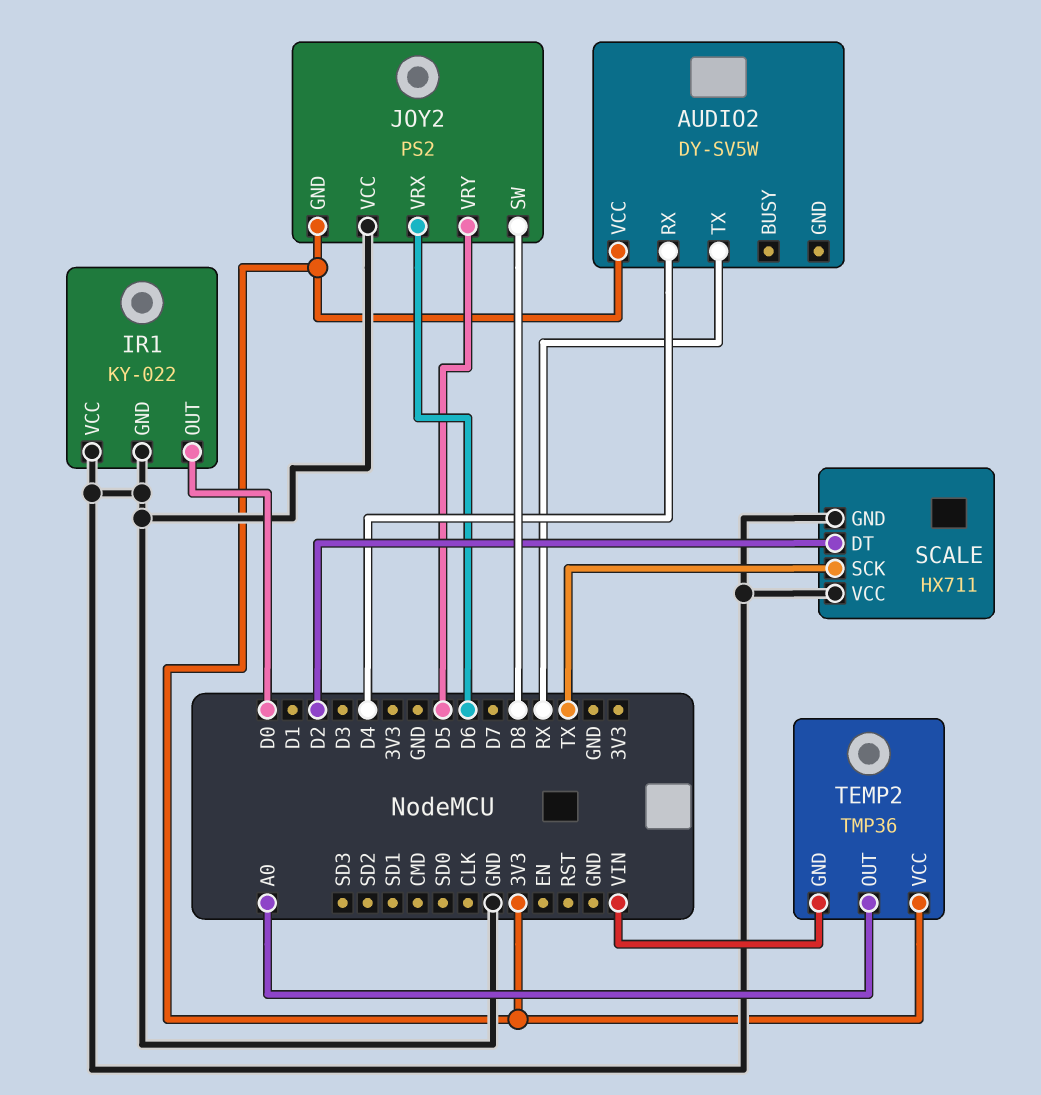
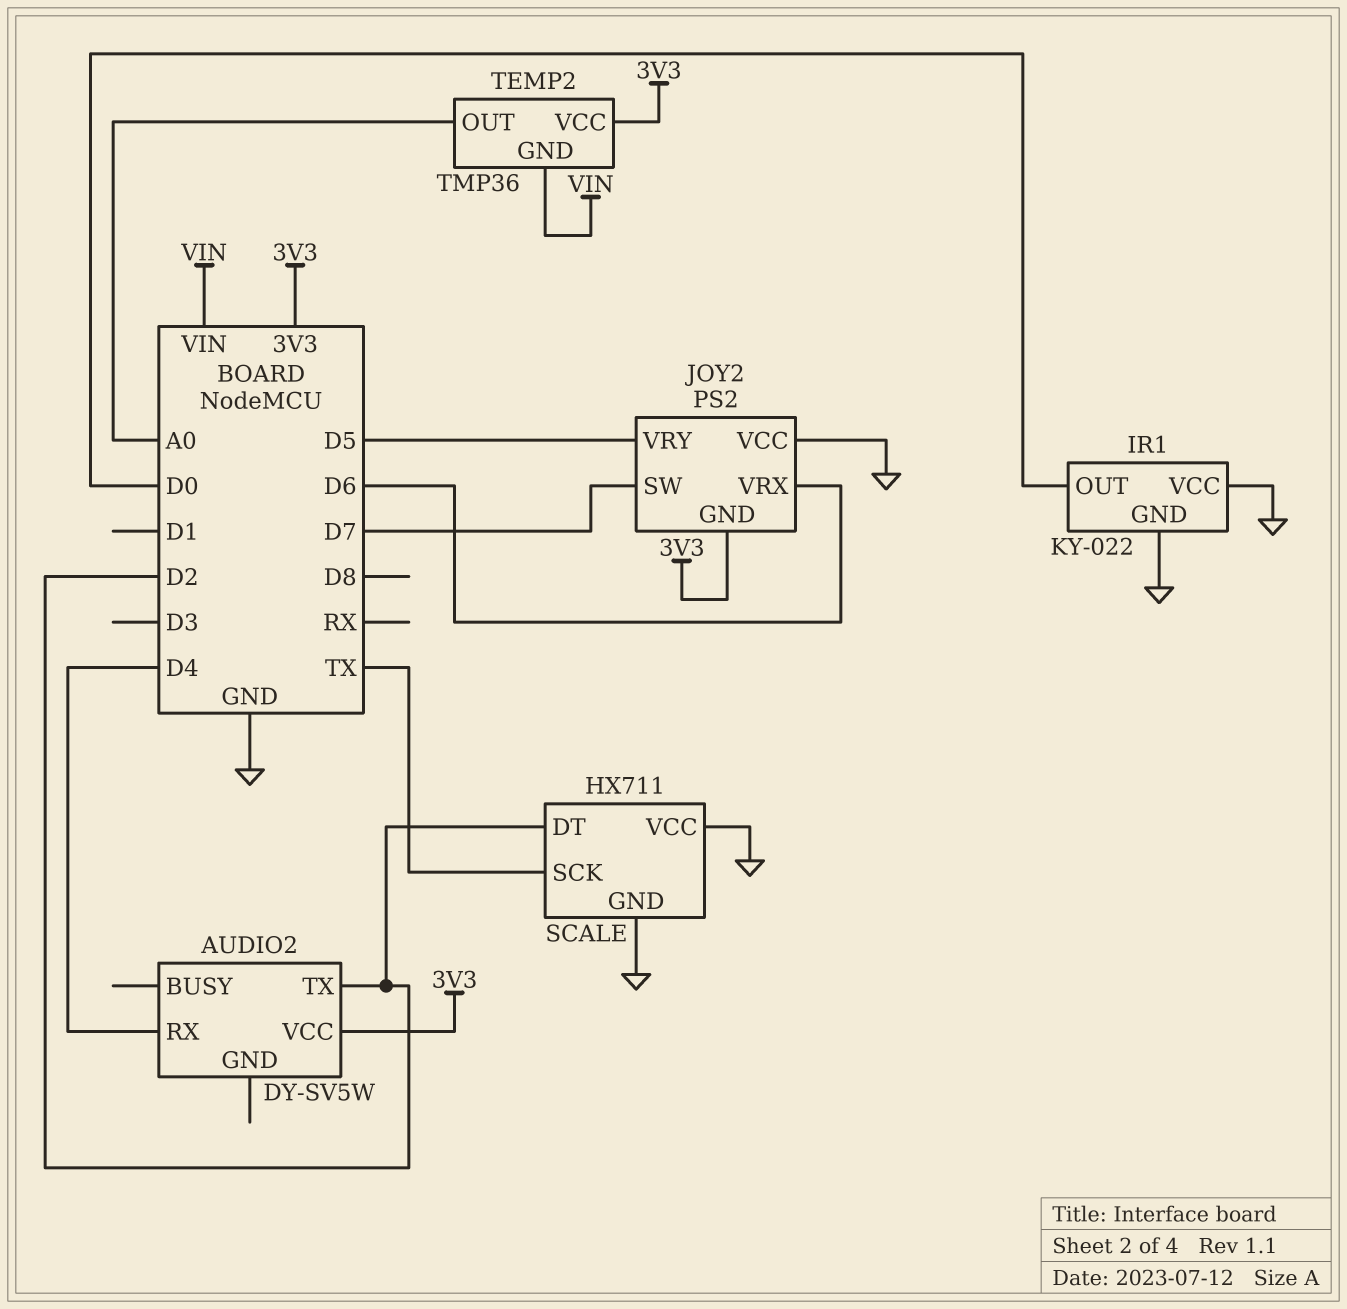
AUDIO2 pin TX: RX -> D2
JOY2 pin SW: D8 -> D7

